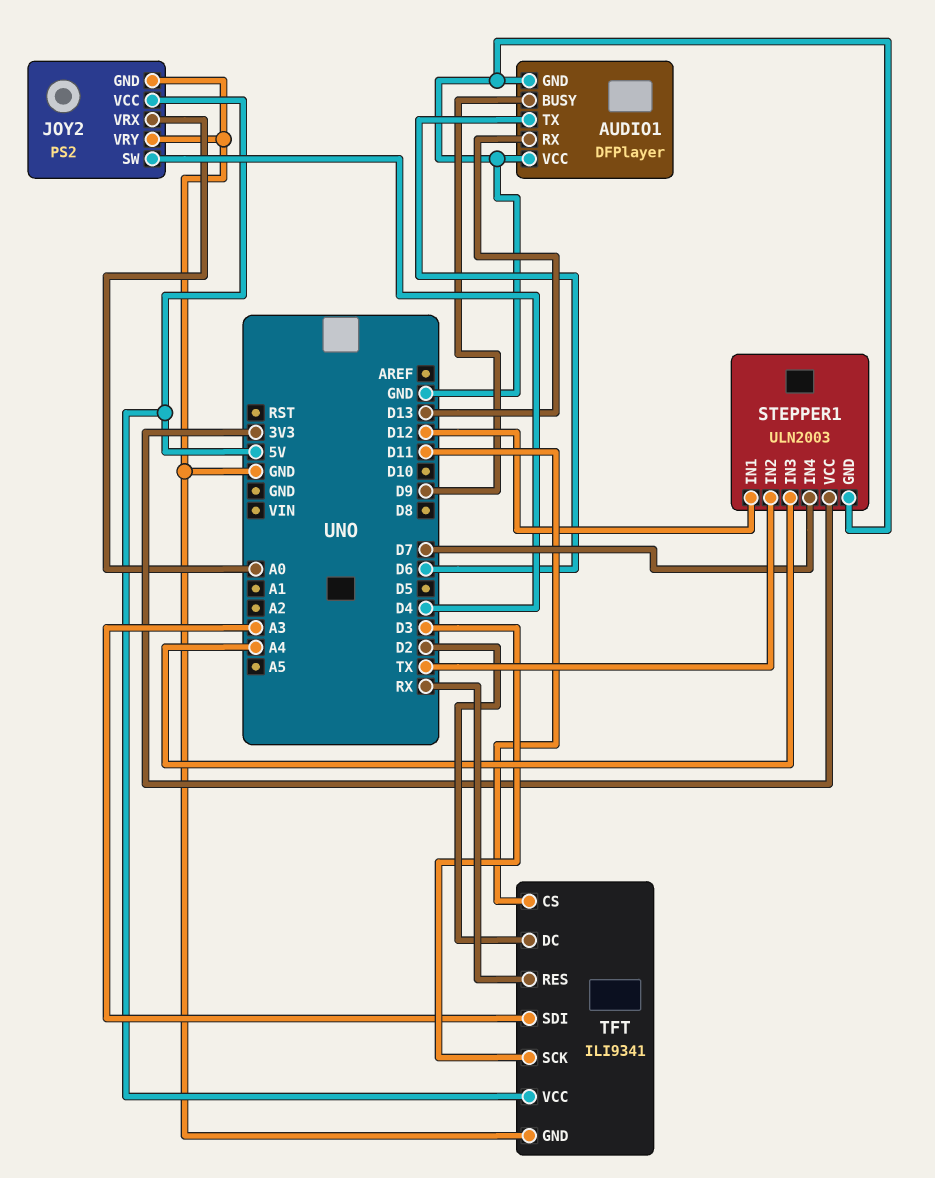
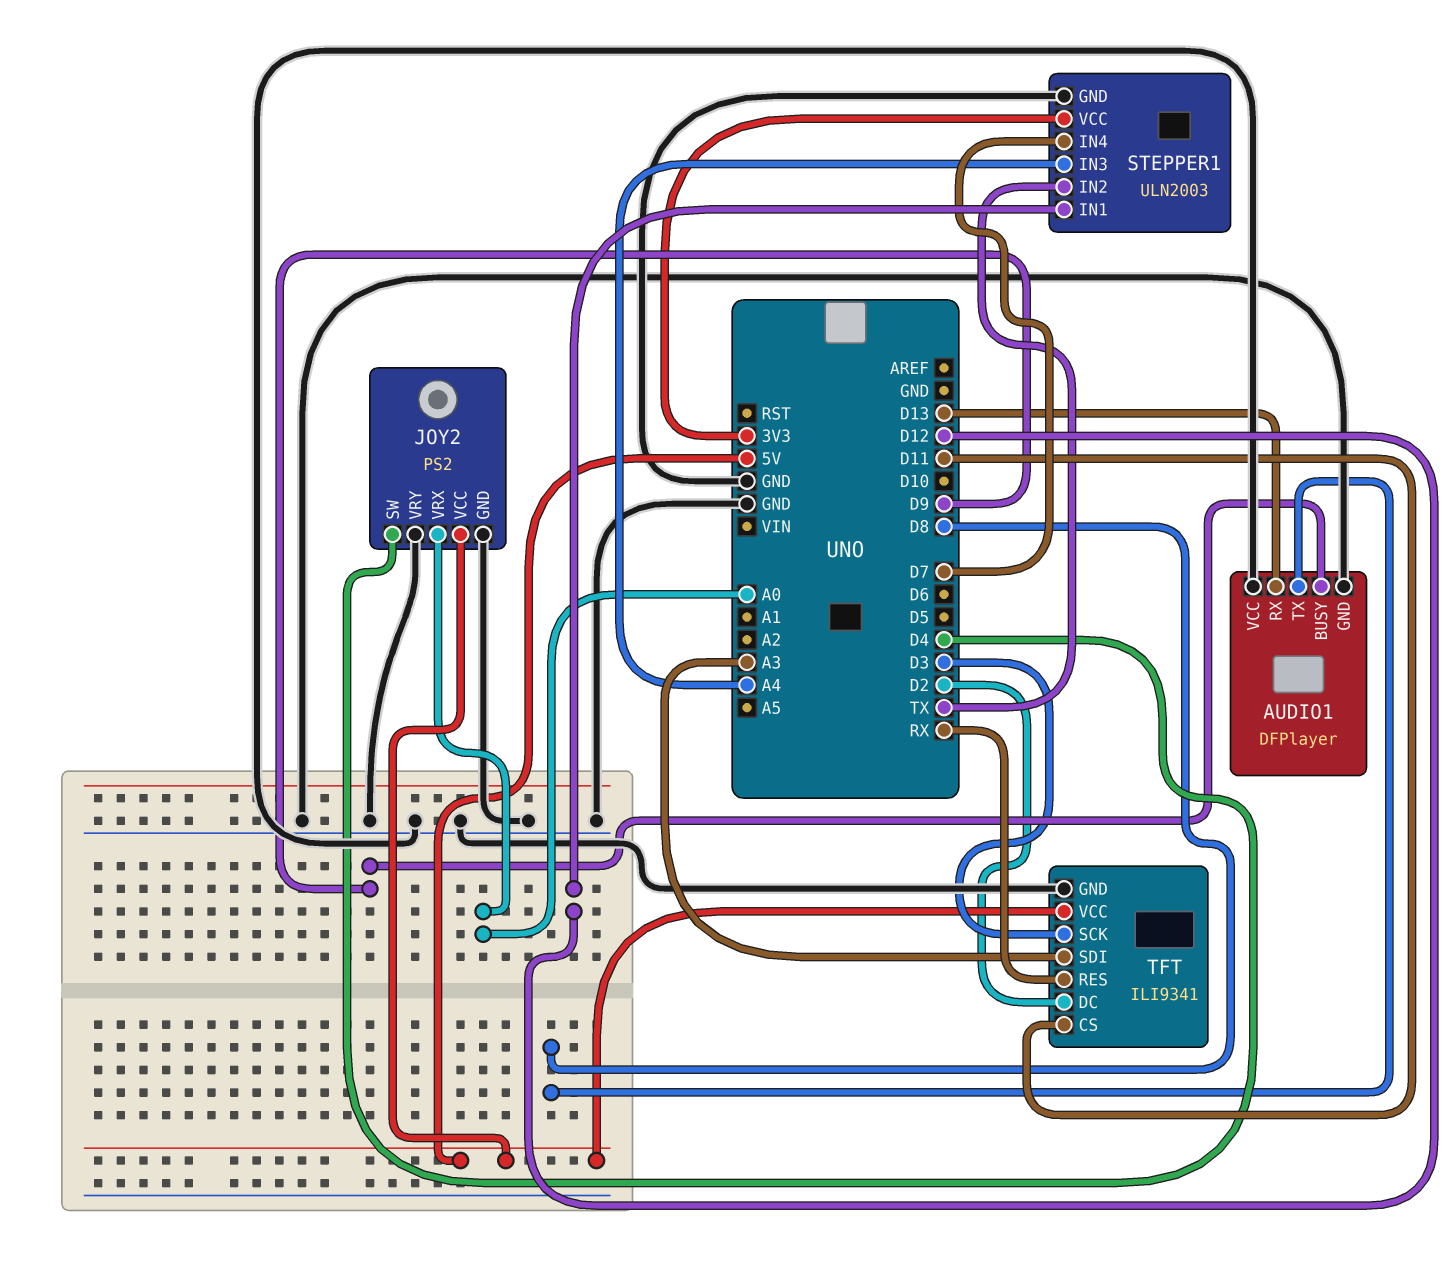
AUDIO1 pin TX: D6 -> D8

